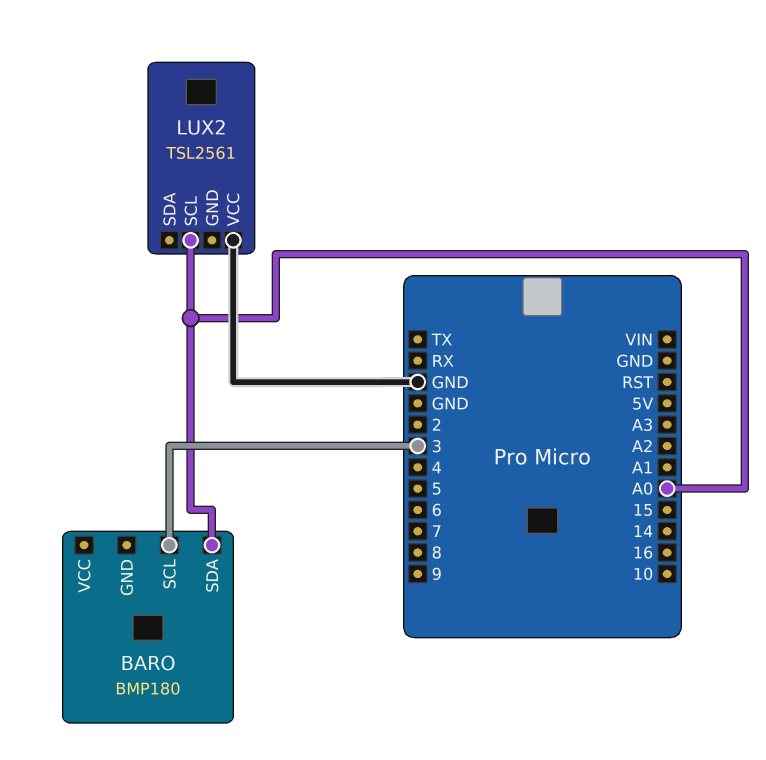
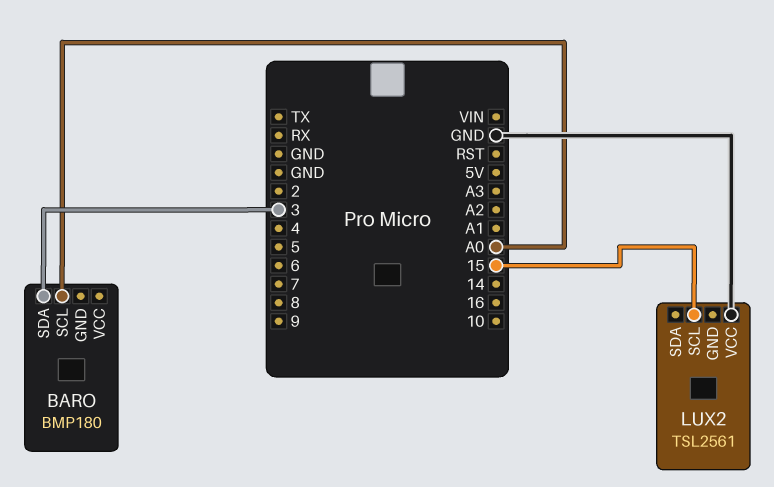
BARO pin SCL: 3 -> A0
BARO pin SDA: A0 -> 3
LUX2 pin SCL: A0 -> 15

